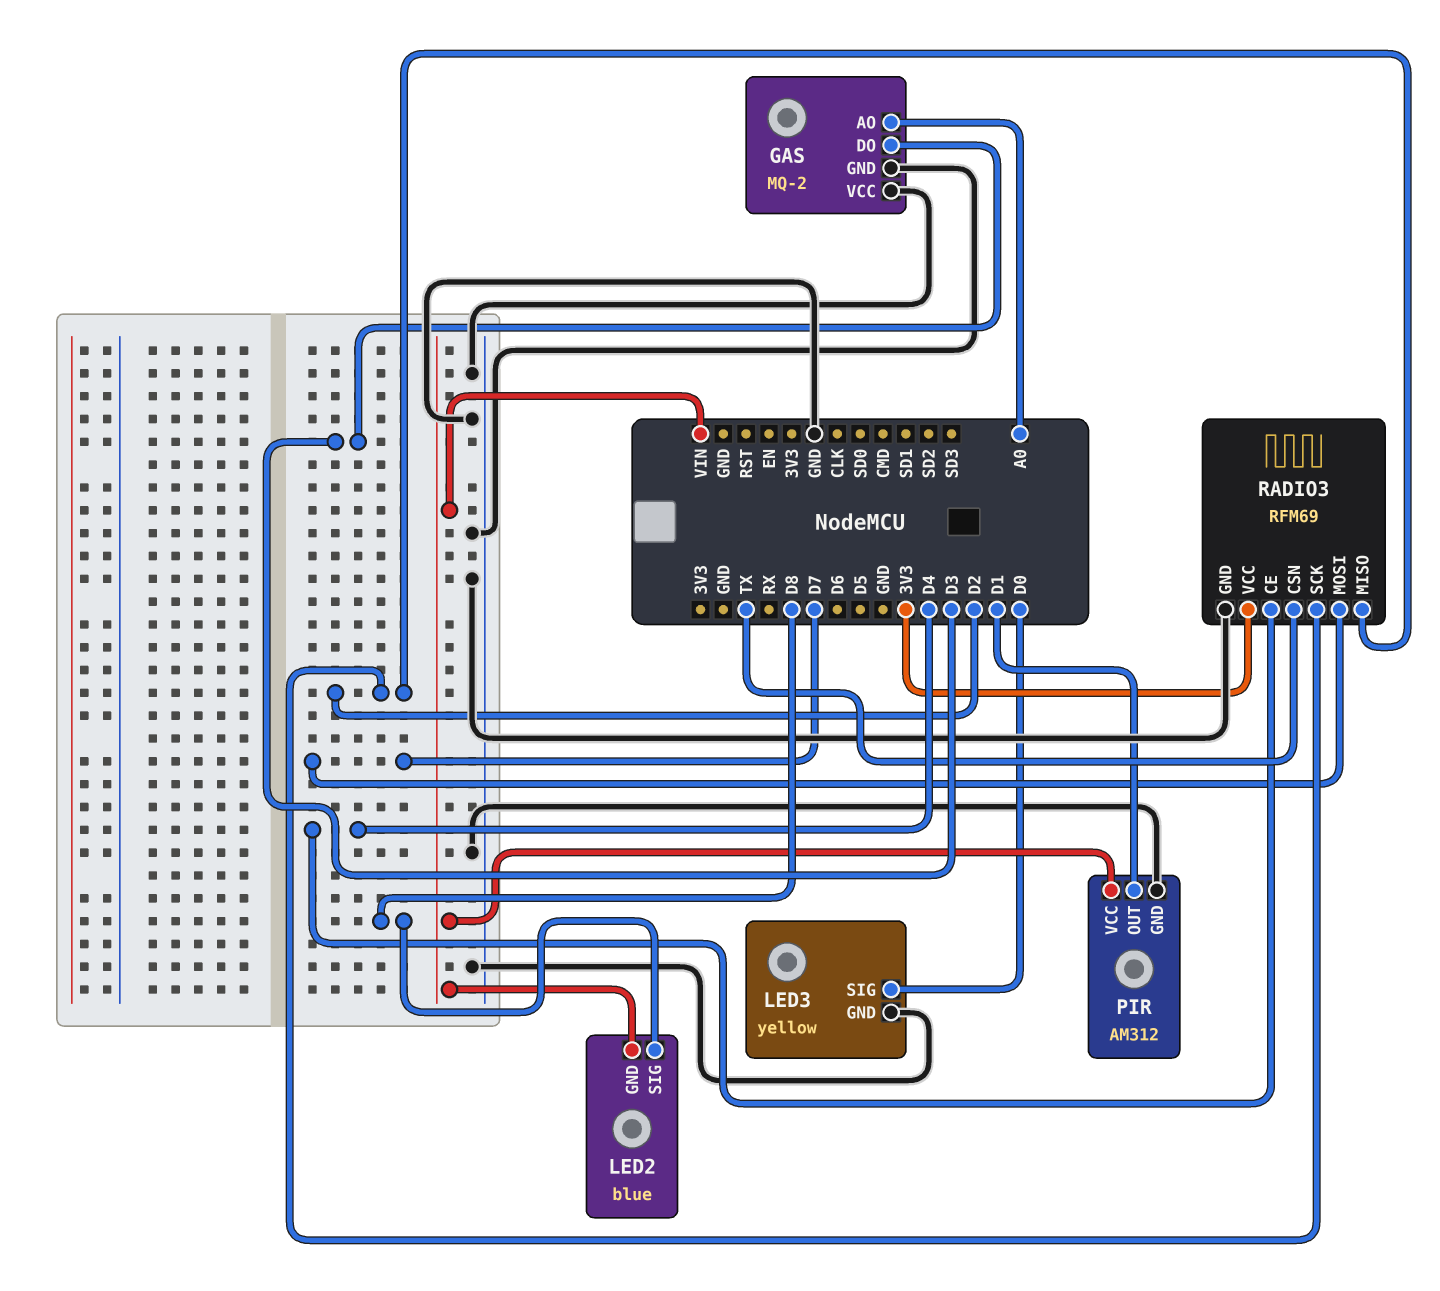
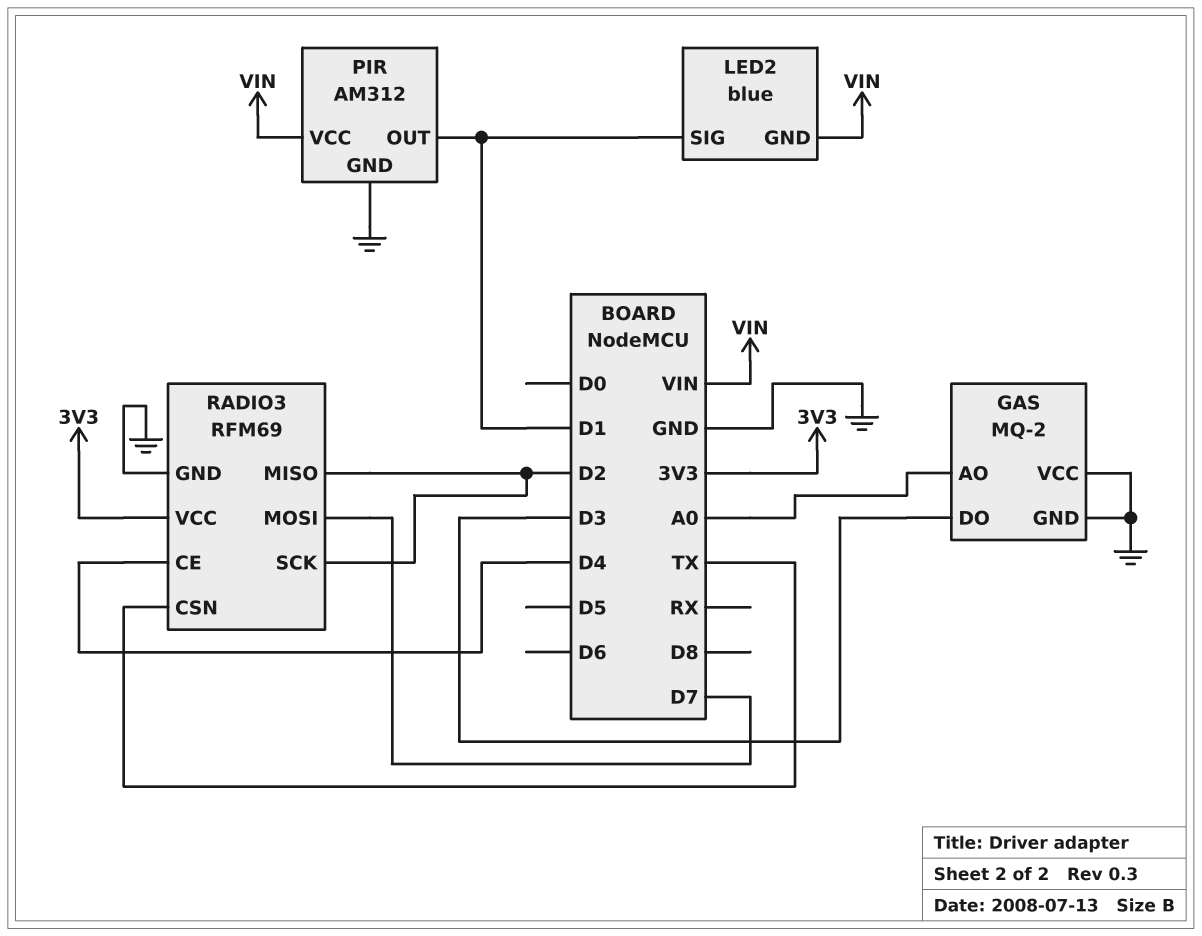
LED2 pin SIG: D8 -> D1
LED3: yellow -> none
LED3 pin GND: GND -> none
LED3 pin SIG: D0 -> none

